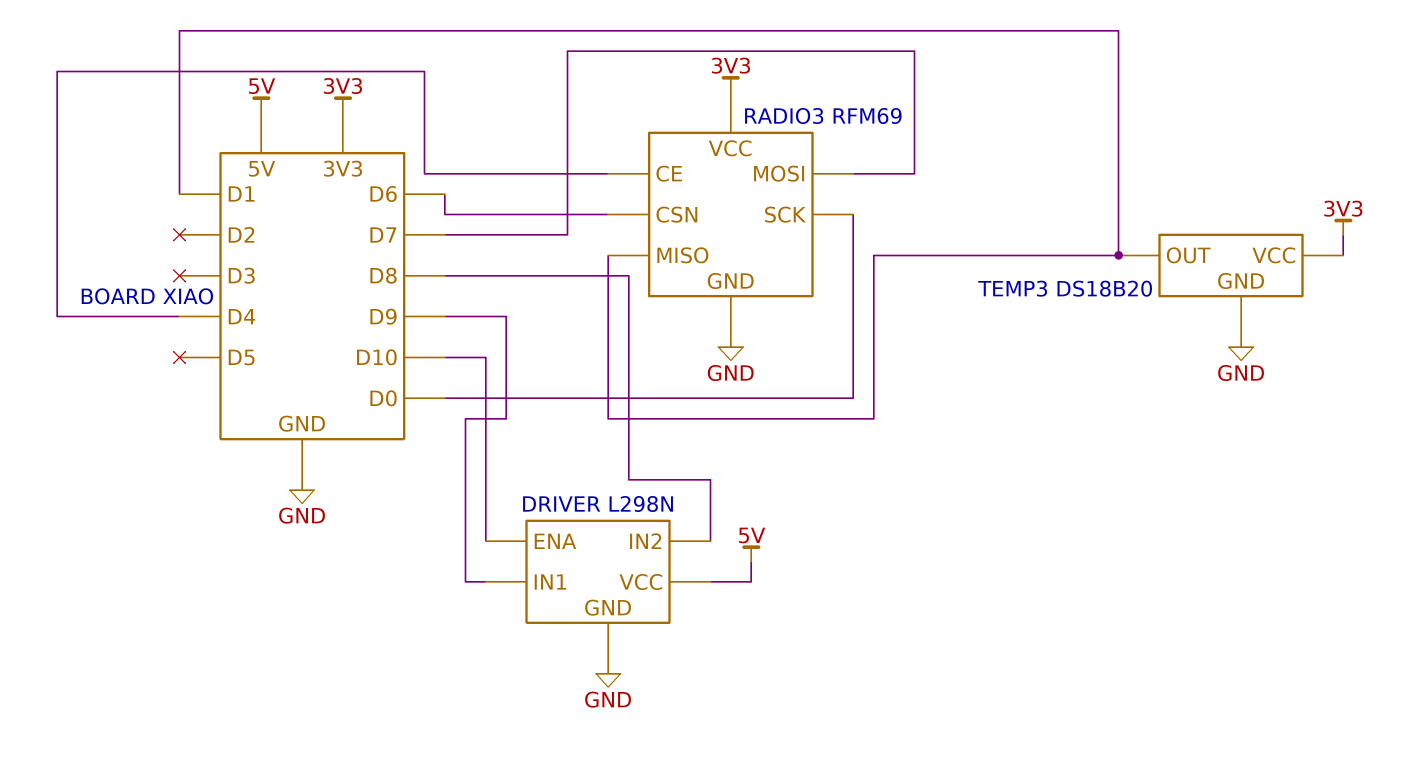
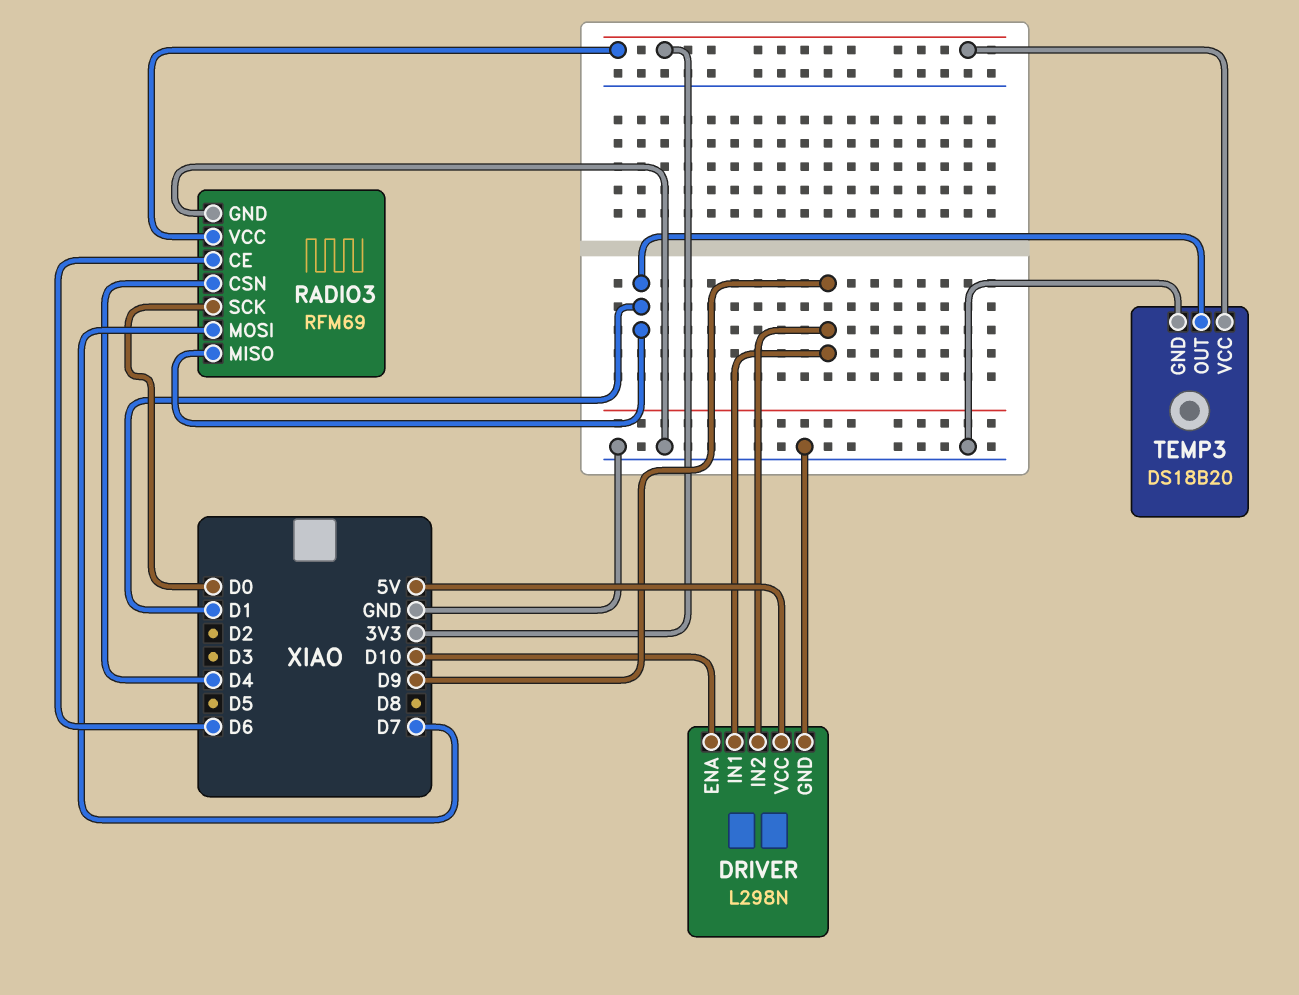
DRIVER pin IN2: D8 -> D9
RADIO3 pin CE: D4 -> D6
RADIO3 pin CSN: D6 -> D4

